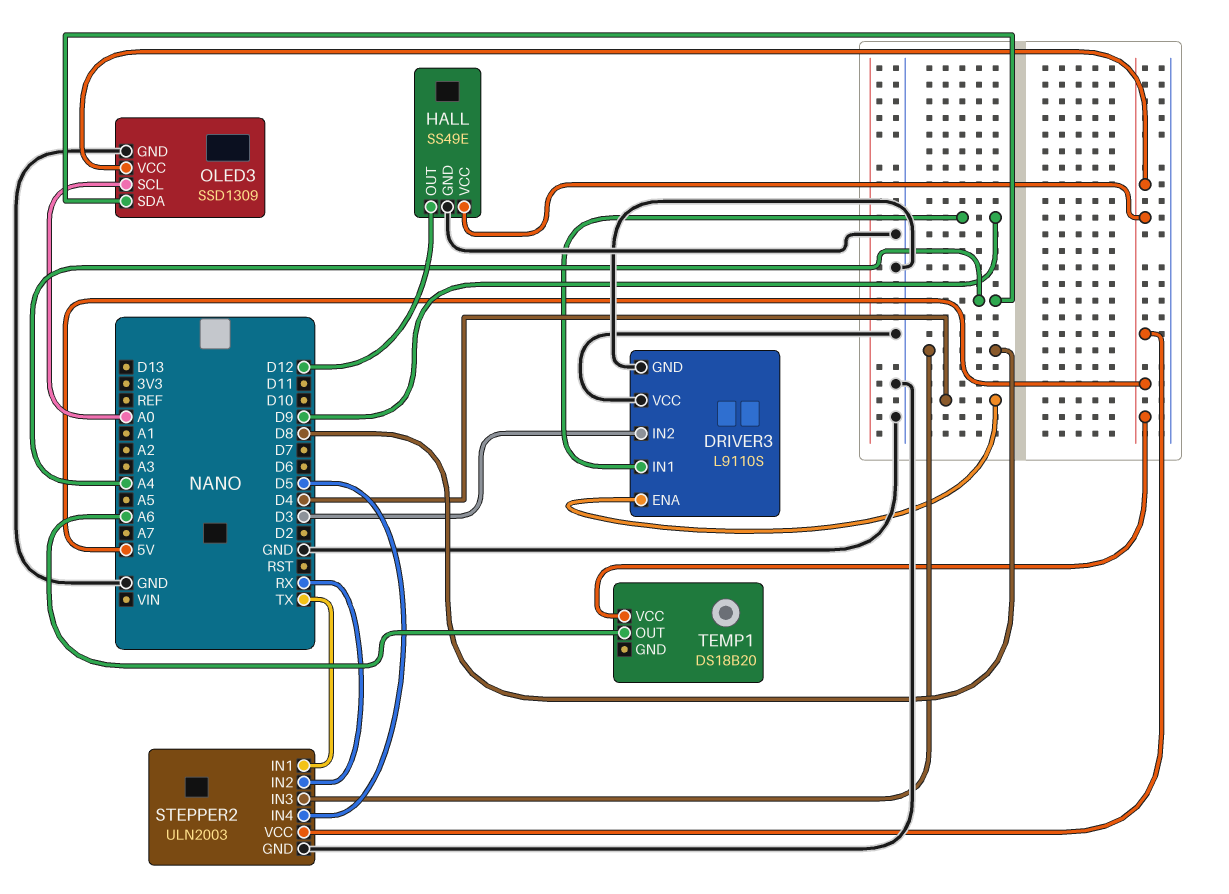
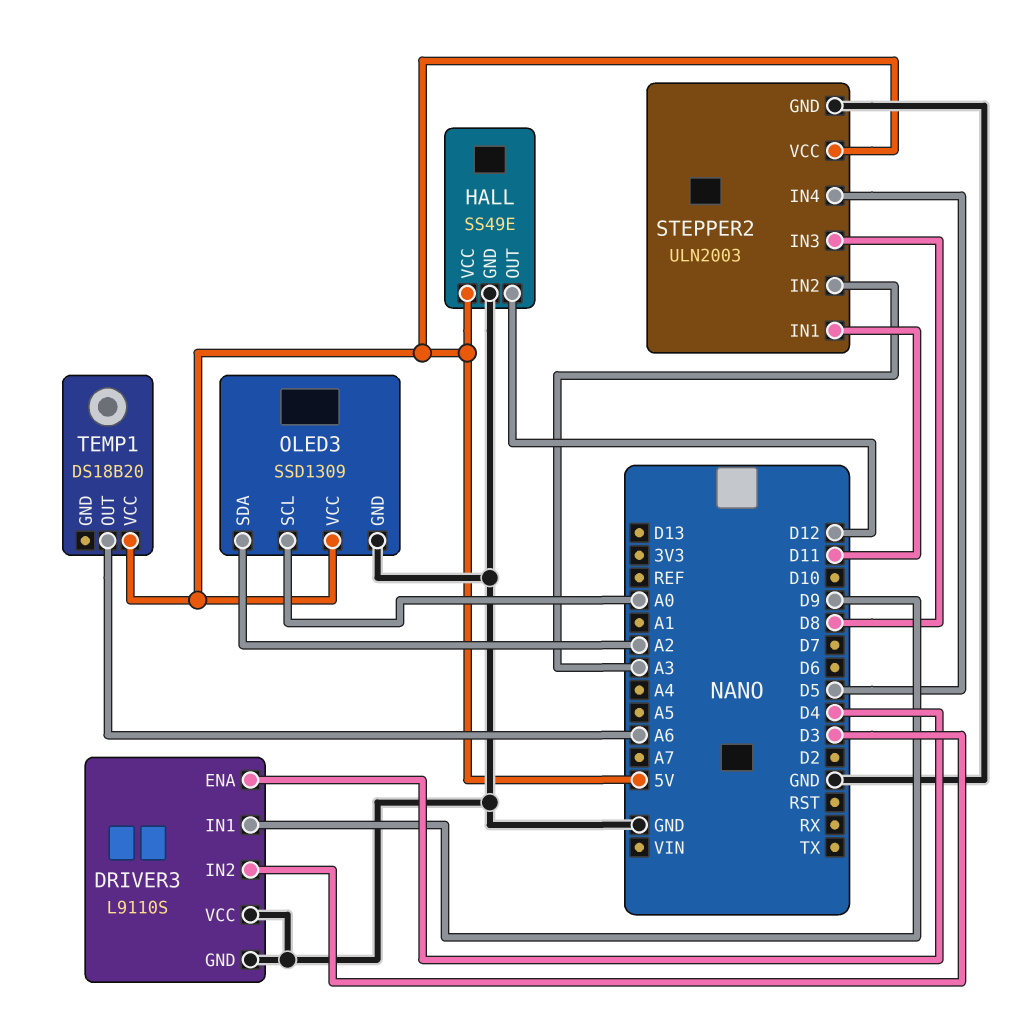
OLED3 pin SDA: A4 -> A2
STEPPER2 pin IN1: TX -> D11
STEPPER2 pin IN2: RX -> A3

